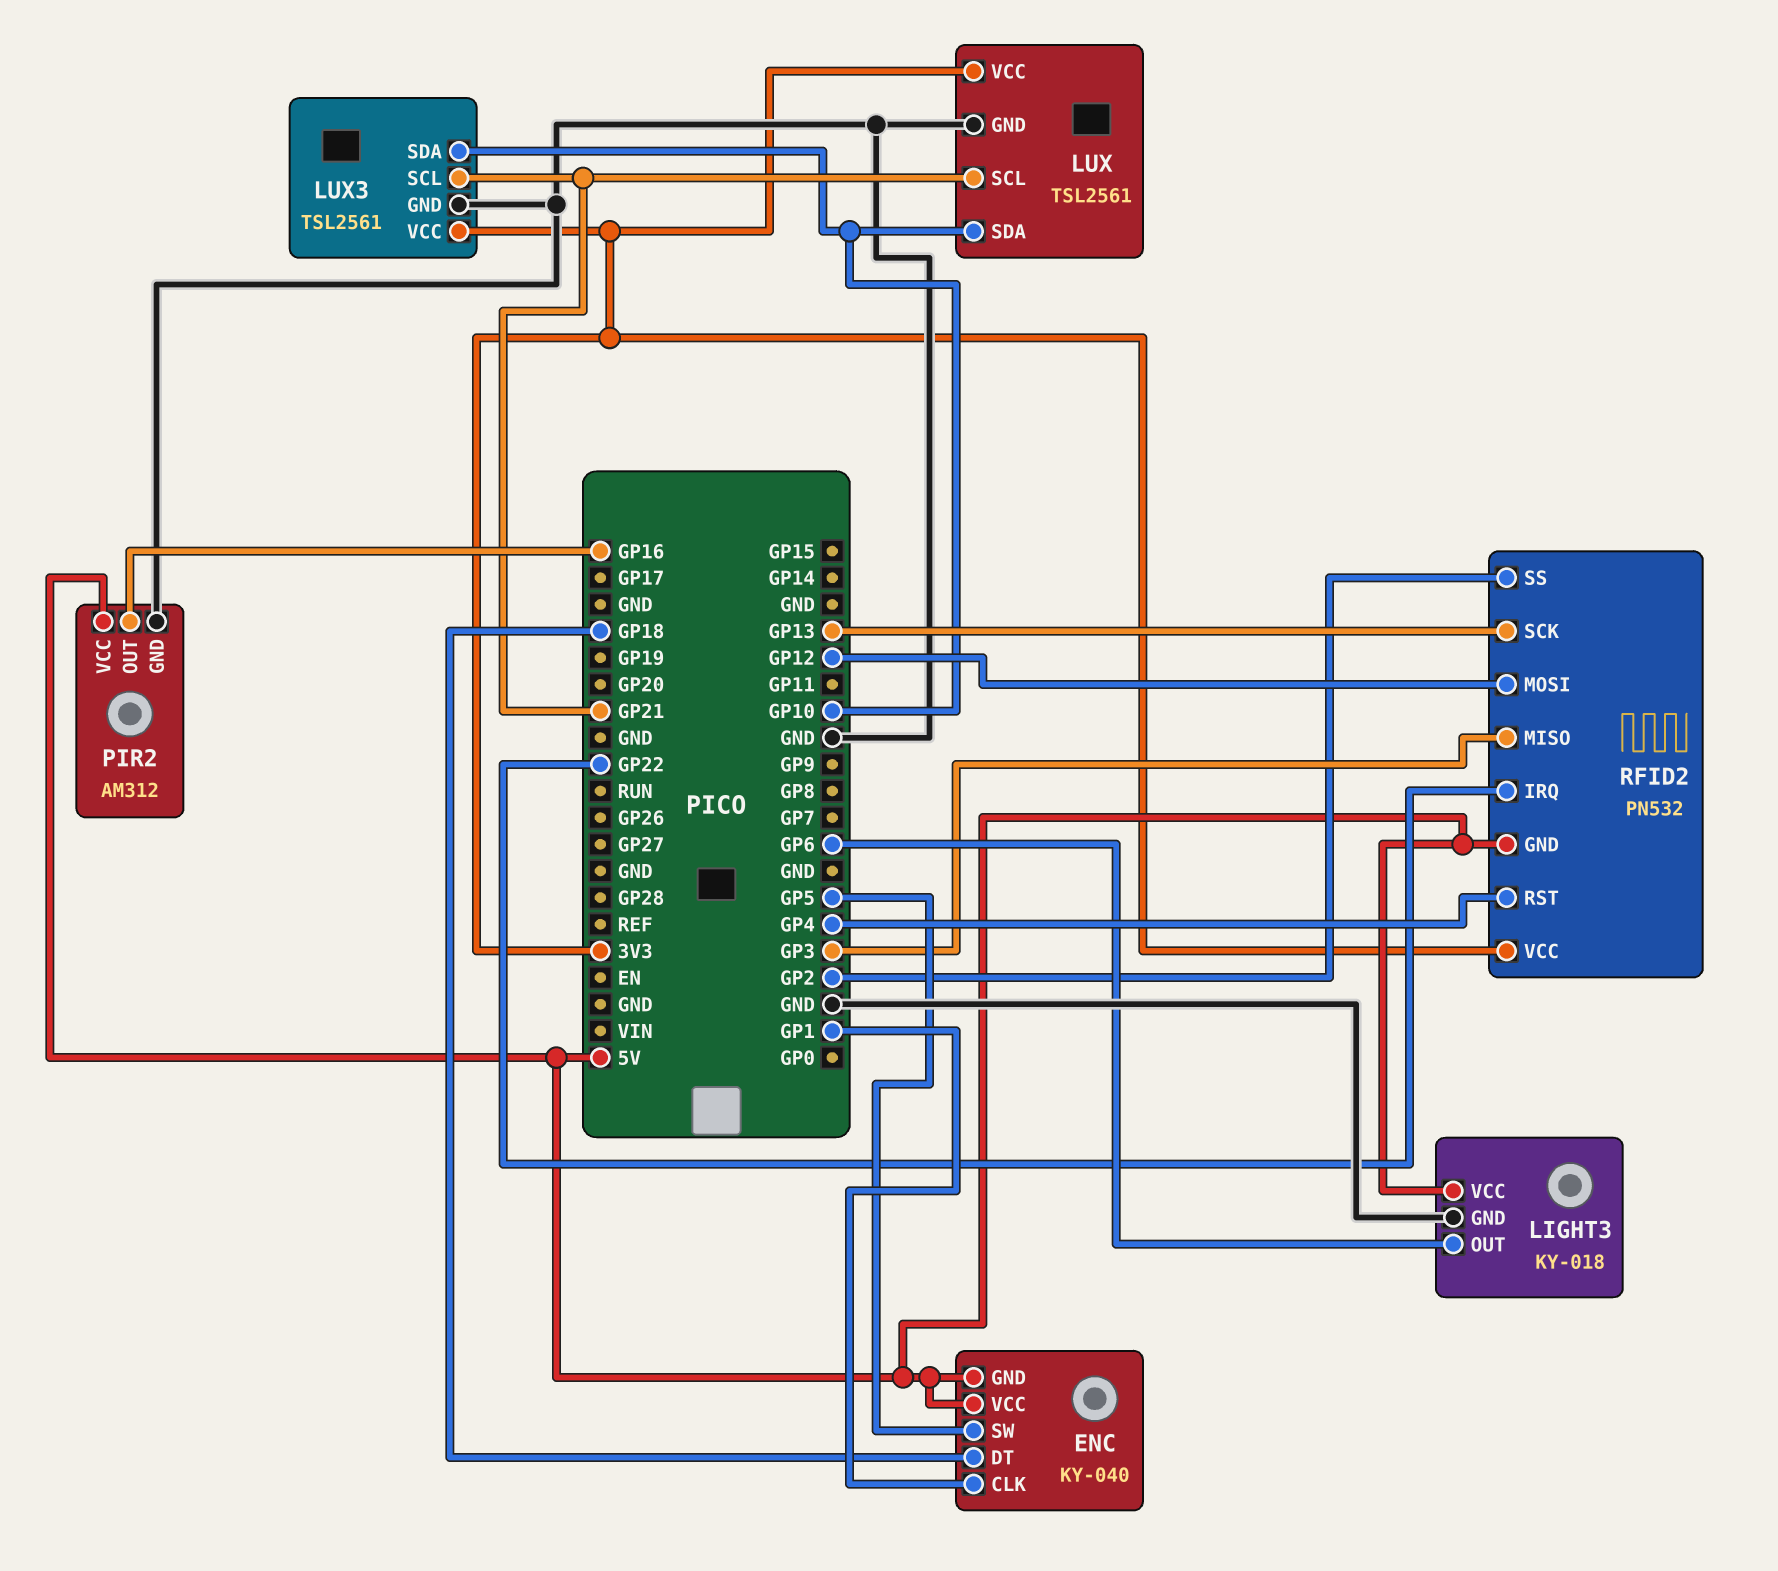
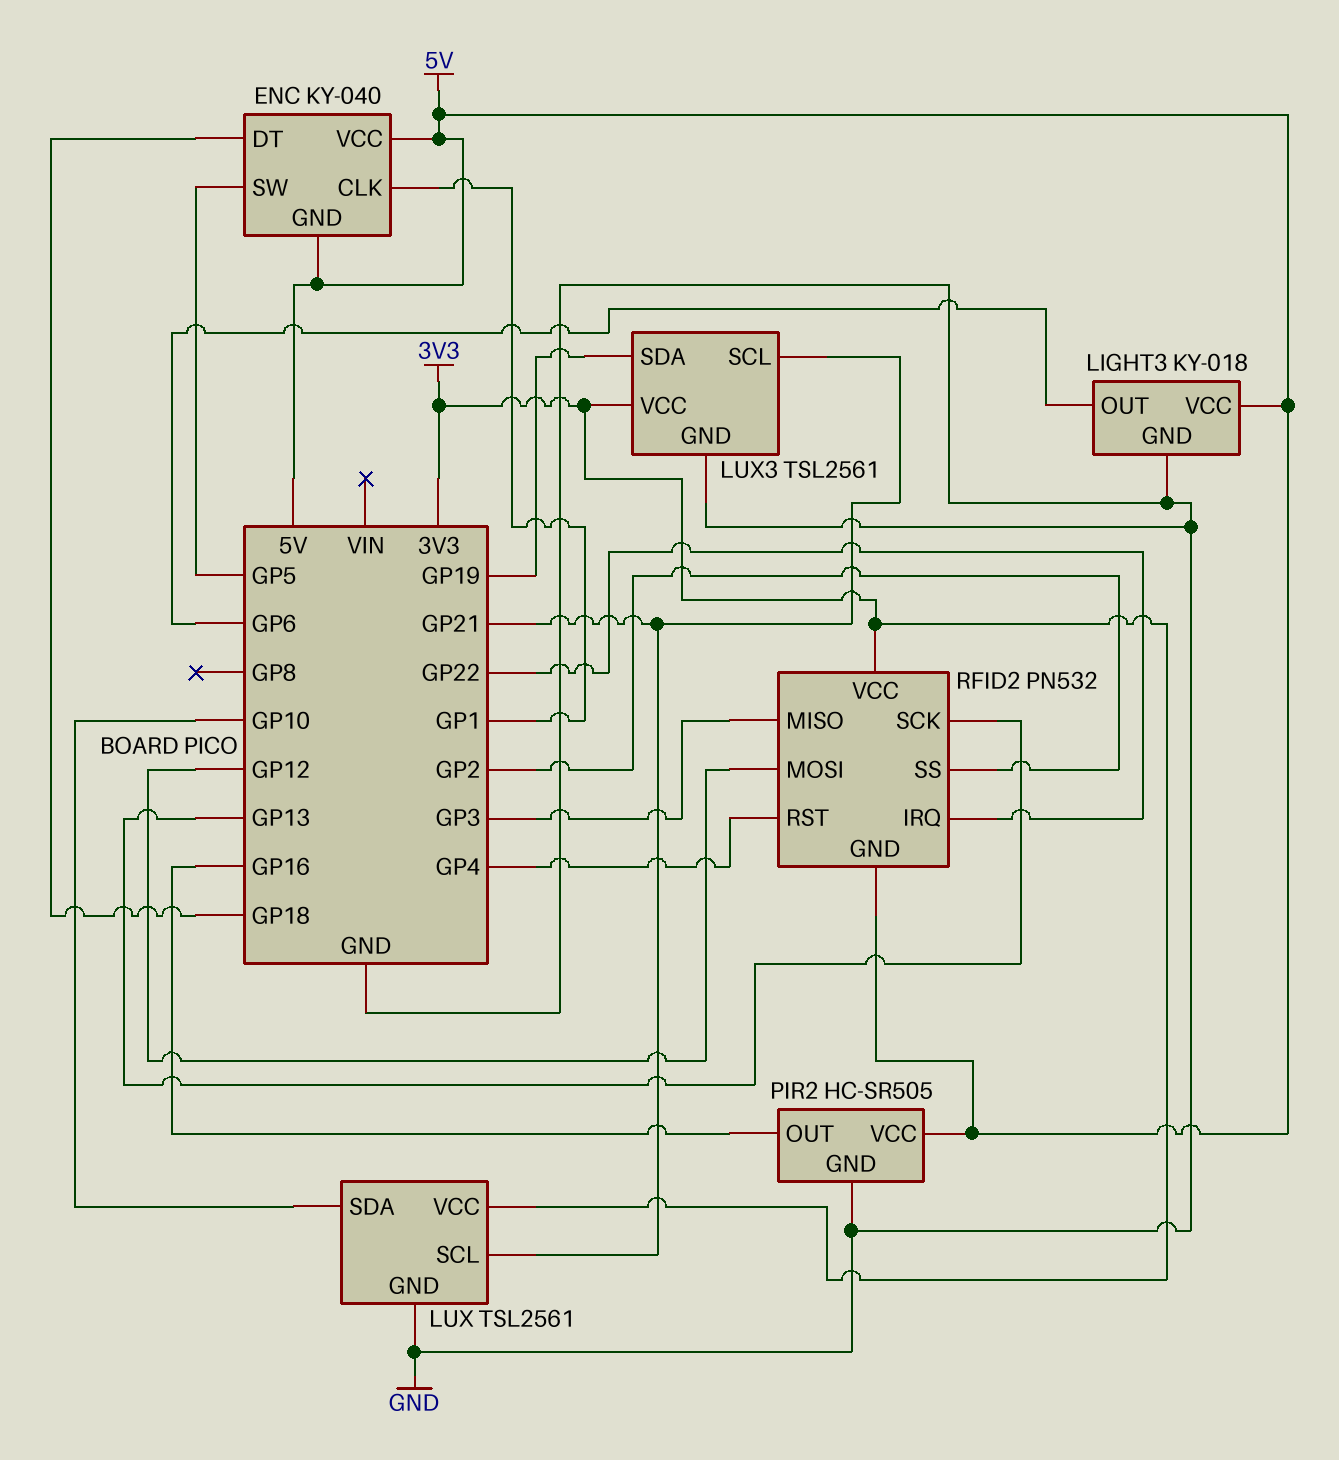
LUX3 pin SDA: GP10 -> GP19
PIR2: AM312 -> HC-SR505

